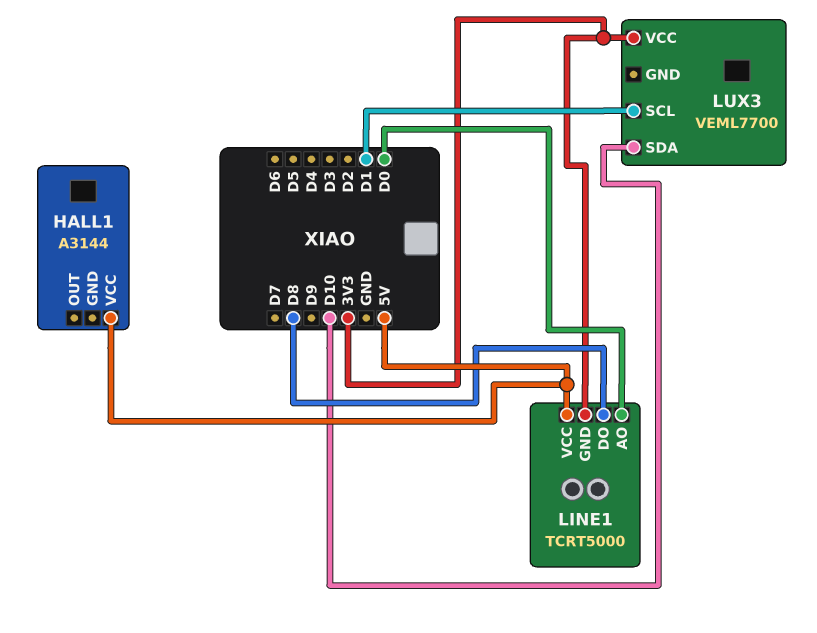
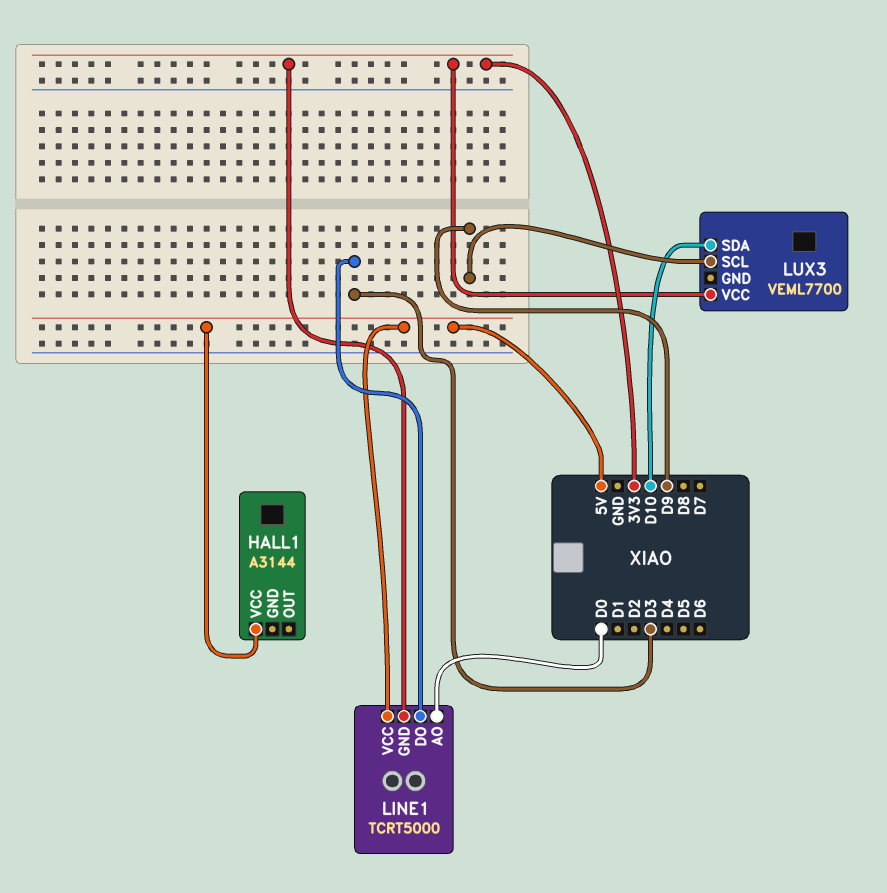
LINE1 pin DO: D8 -> D3
LUX3 pin SCL: D1 -> D9

